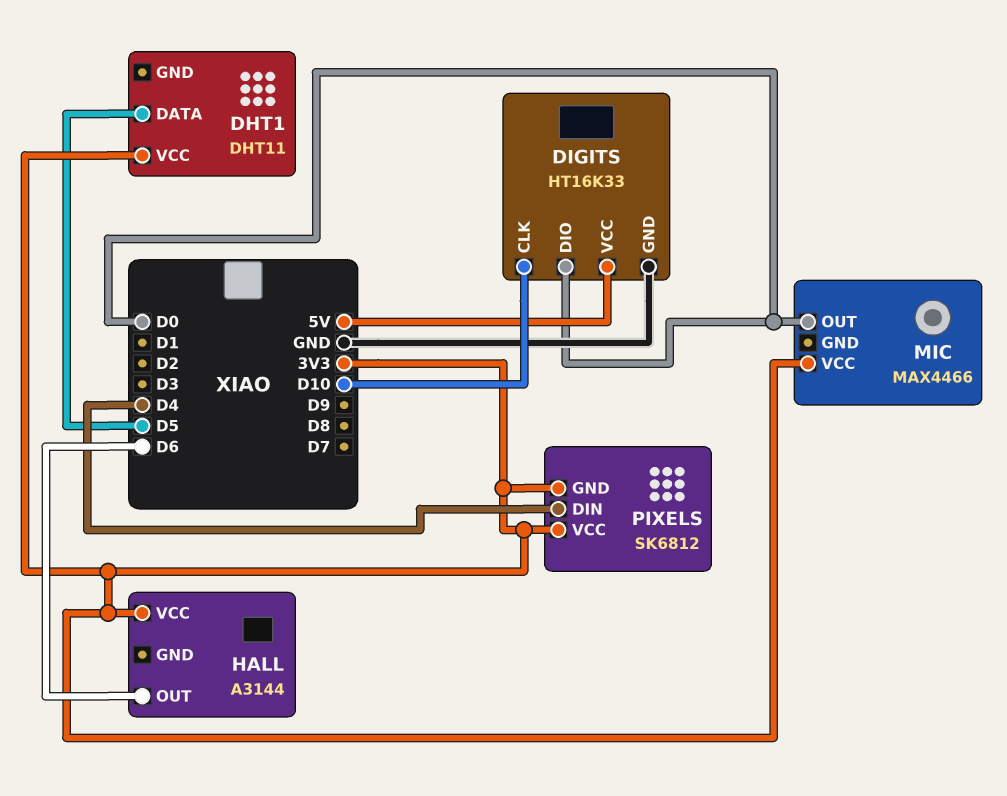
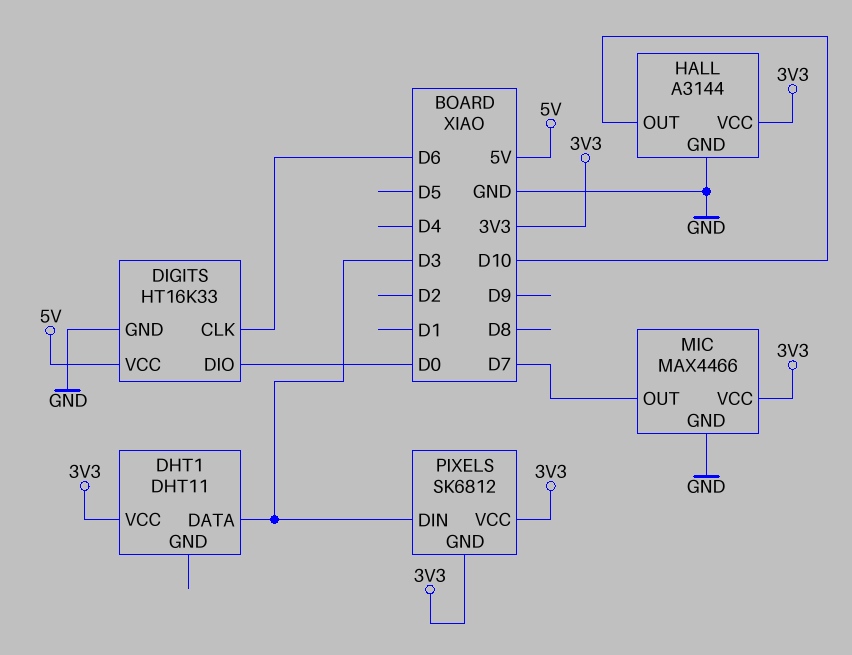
DHT1 pin DATA: D5 -> D3
DIGITS pin CLK: D10 -> D6
HALL pin GND: none -> GND
HALL pin OUT: D6 -> D10
MIC pin GND: none -> GND
MIC pin OUT: D0 -> D7
PIXELS pin DIN: D4 -> D3

